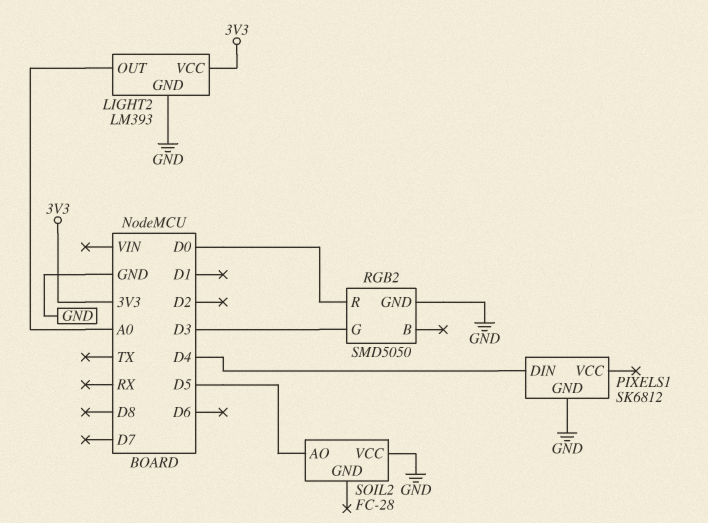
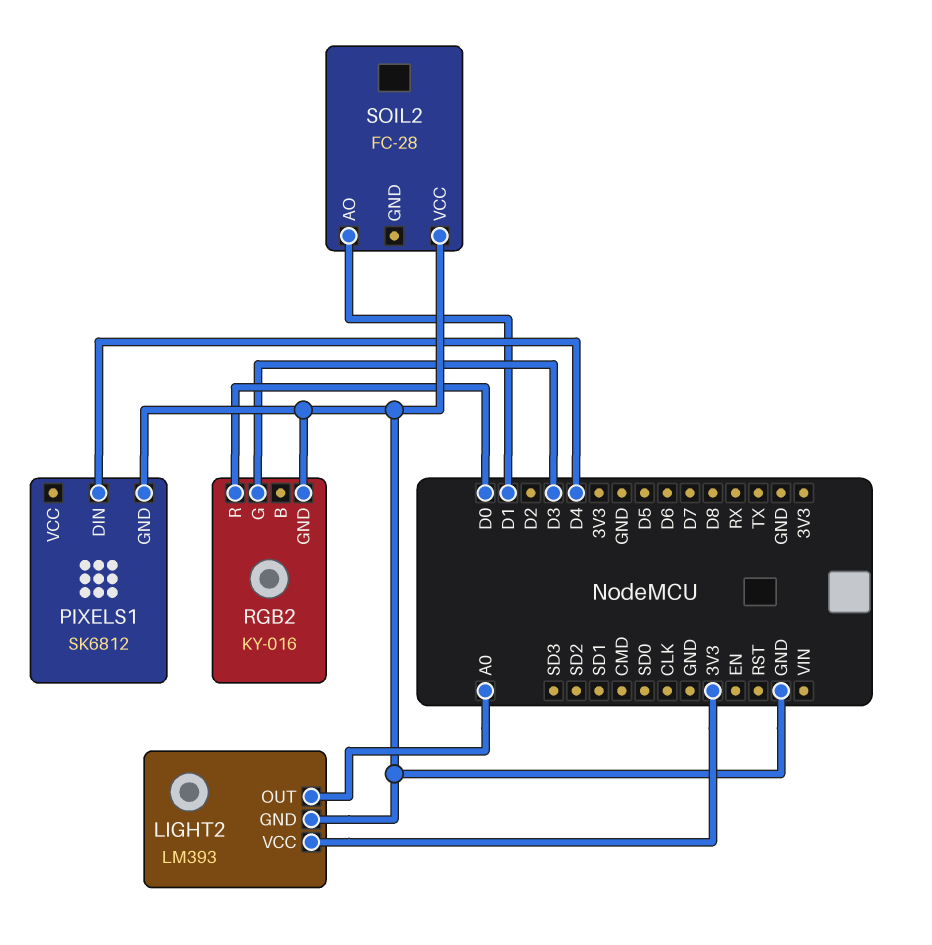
RGB2: SMD5050 -> KY-016
SOIL2 pin AO: D5 -> D1

